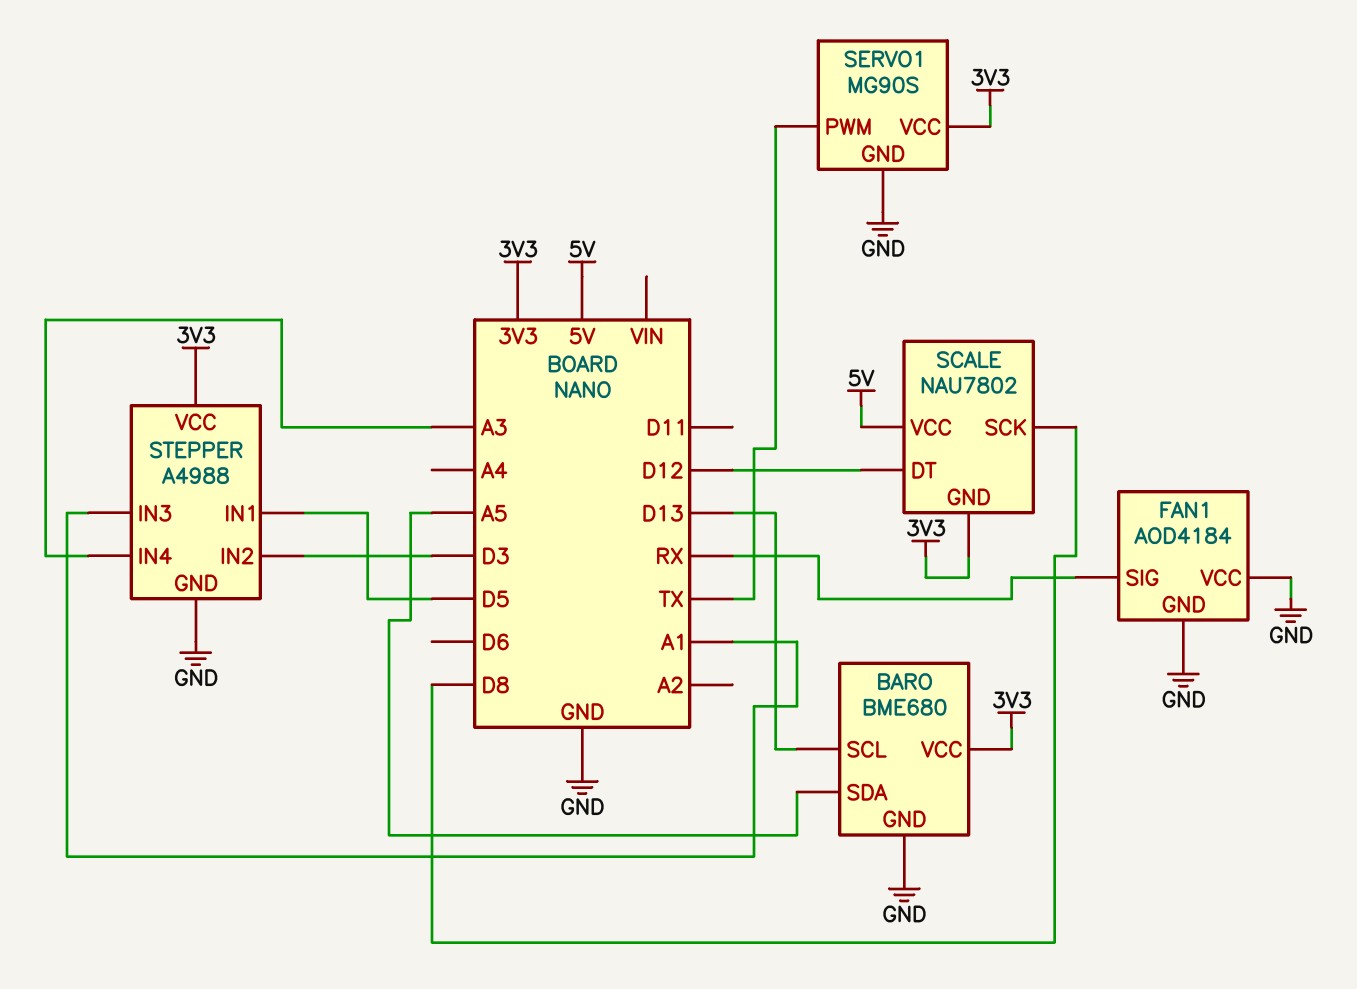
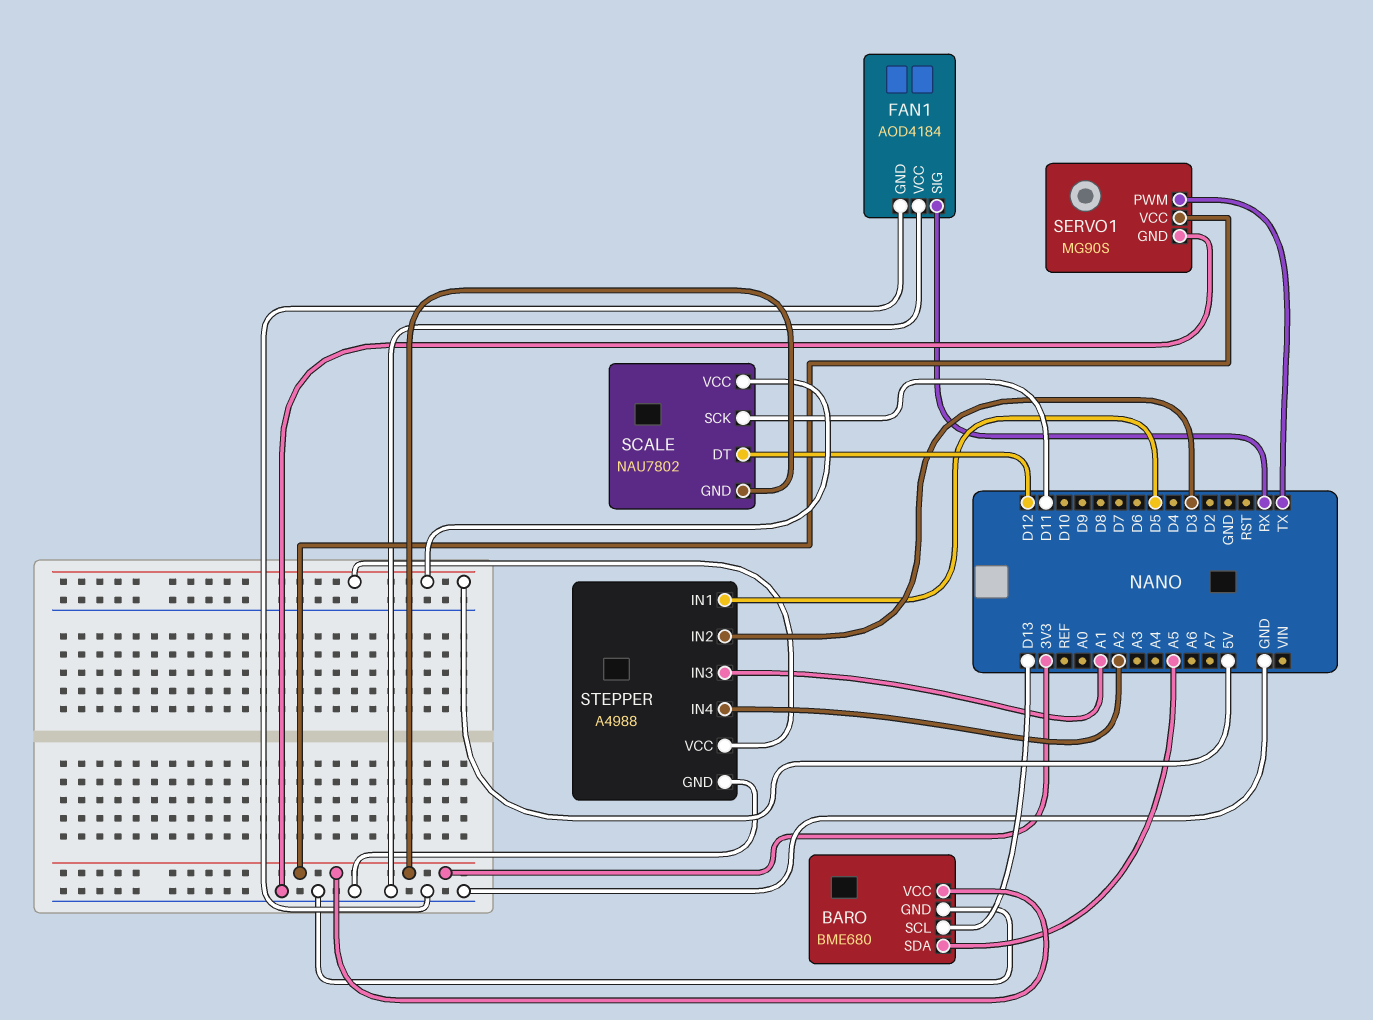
SCALE pin SCK: D8 -> D11
STEPPER pin IN4: A3 -> A2
STEPPER pin VCC: 3V3 -> 5V

